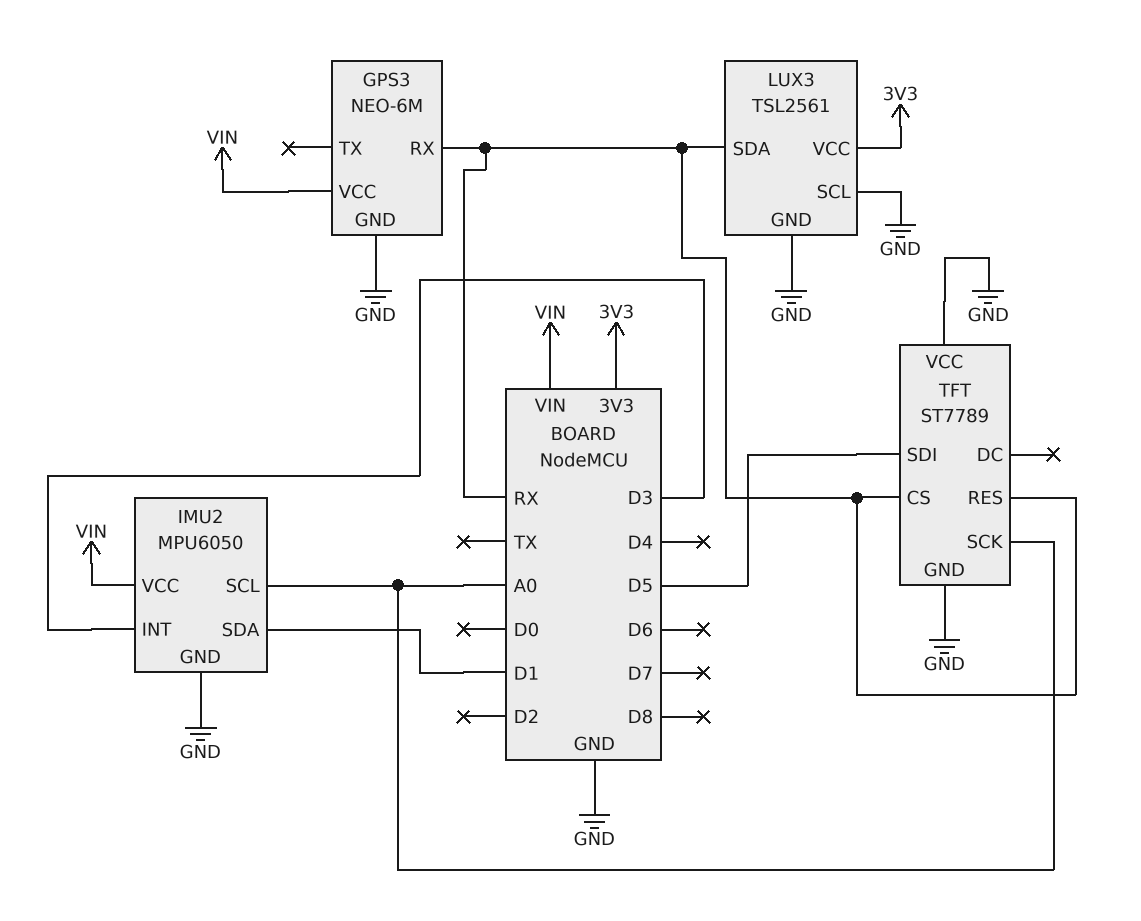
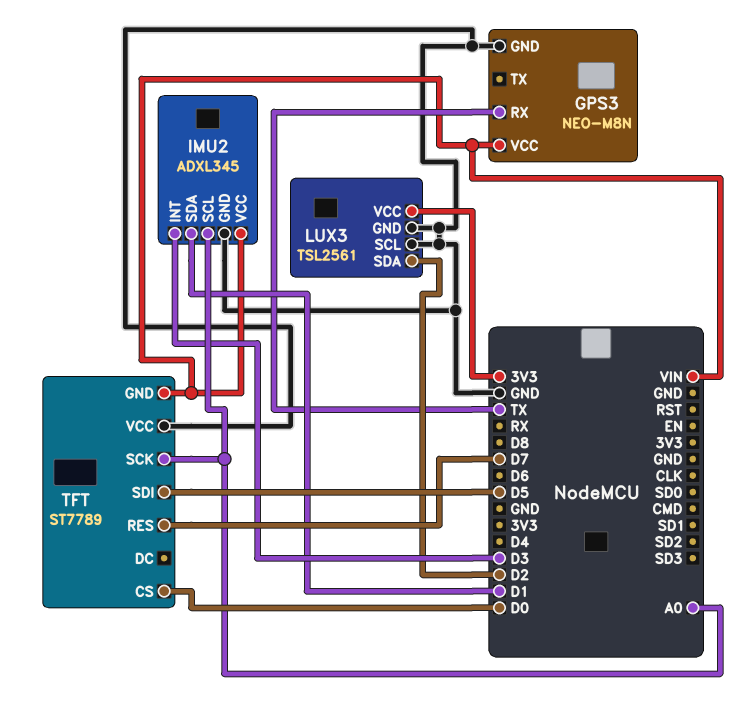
GPS3: NEO-6M -> NEO-M8N
GPS3 pin RX: RX -> TX
IMU2: MPU6050 -> ADXL345
LUX3 pin SDA: RX -> D2
TFT pin CS: RX -> D0
TFT pin GND: GND -> VIN
TFT pin RES: RX -> D7

